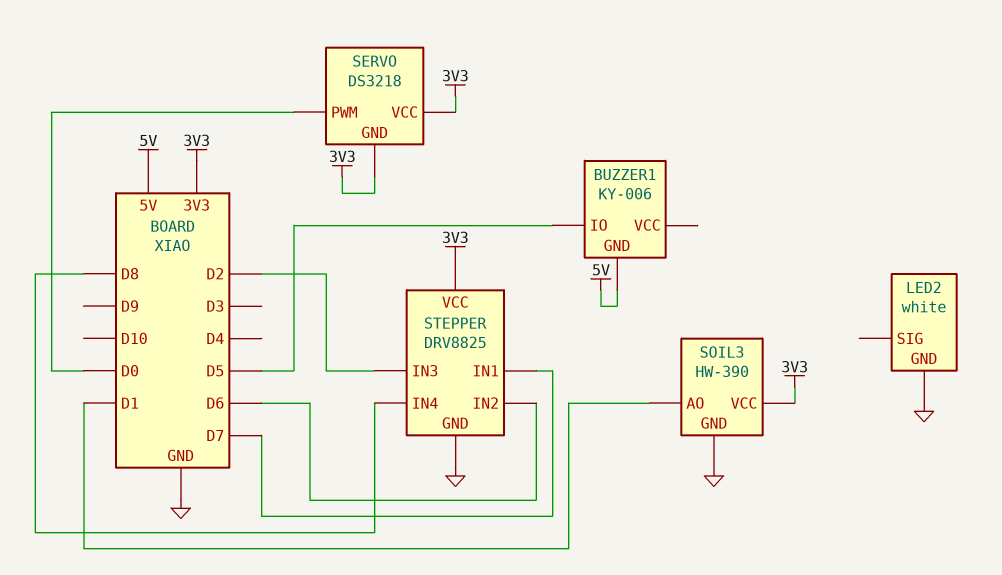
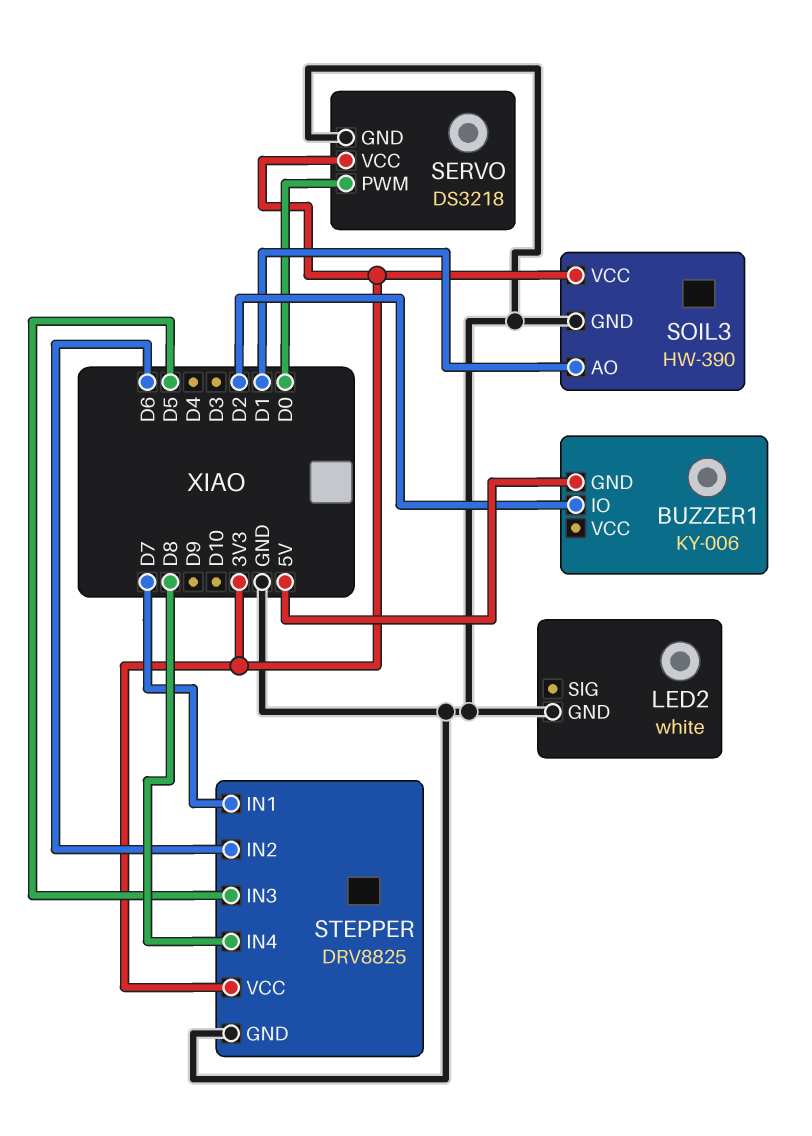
BUZZER1 pin IO: D5 -> D2
SERVO pin GND: 3V3 -> GND
STEPPER pin IN3: D2 -> D5

